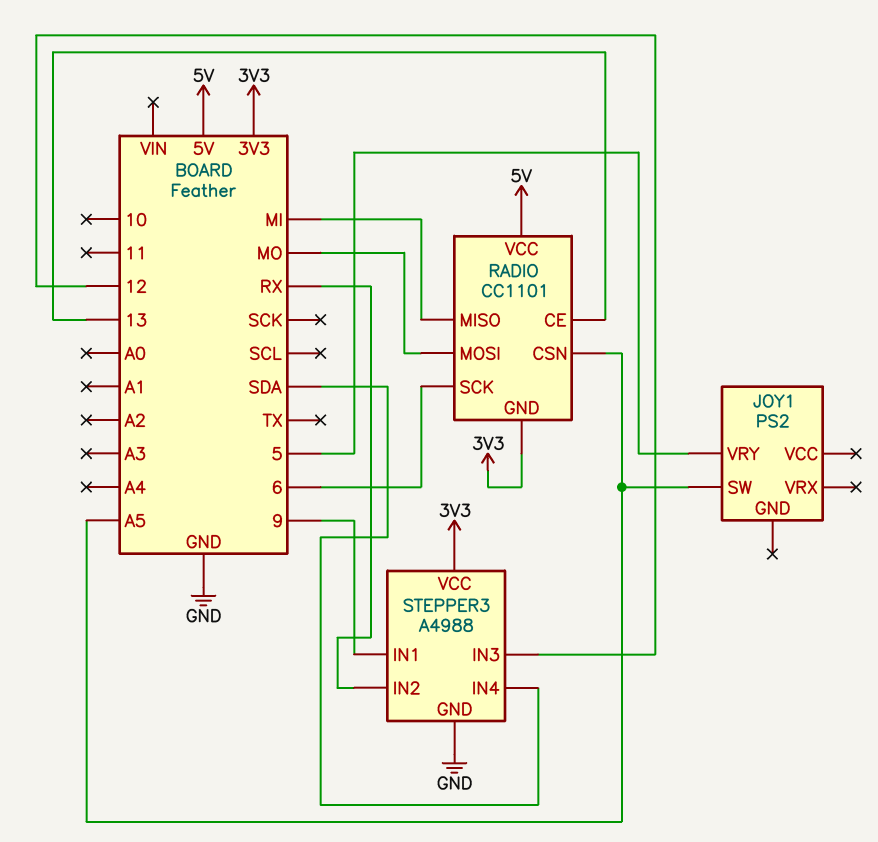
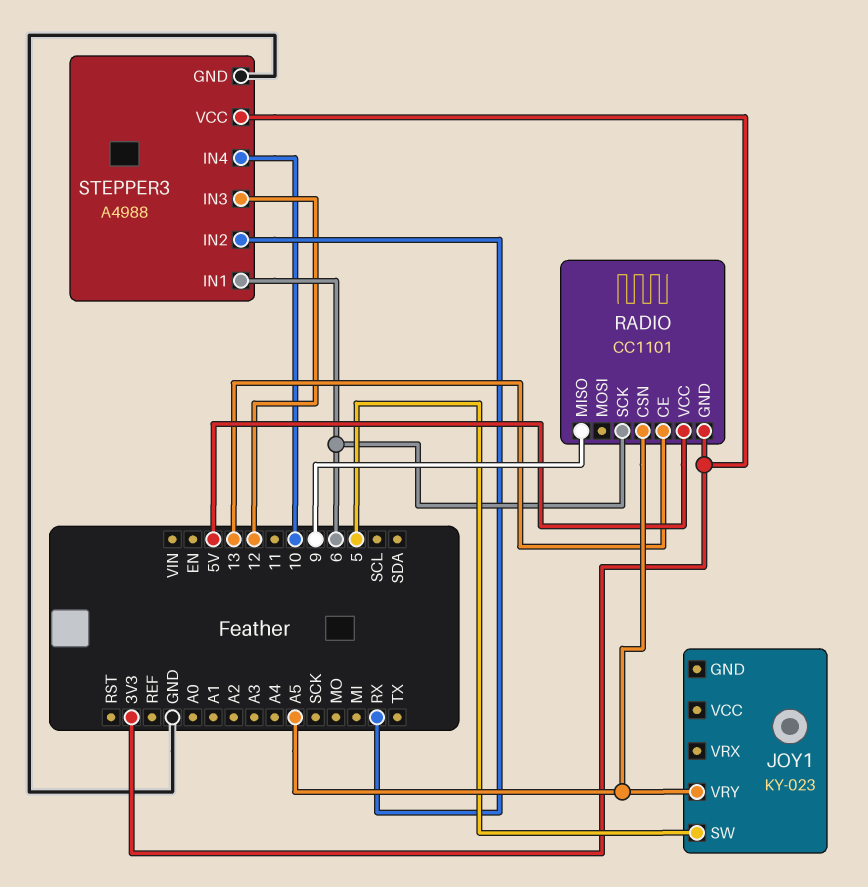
JOY1: PS2 -> KY-023
JOY1 pin SW: A5 -> 5
JOY1 pin VRY: 5 -> A5
RADIO pin MISO: MI -> 9
RADIO pin MOSI: MO -> none
STEPPER3 pin IN1: 9 -> 6
STEPPER3 pin IN4: SDA -> 10

